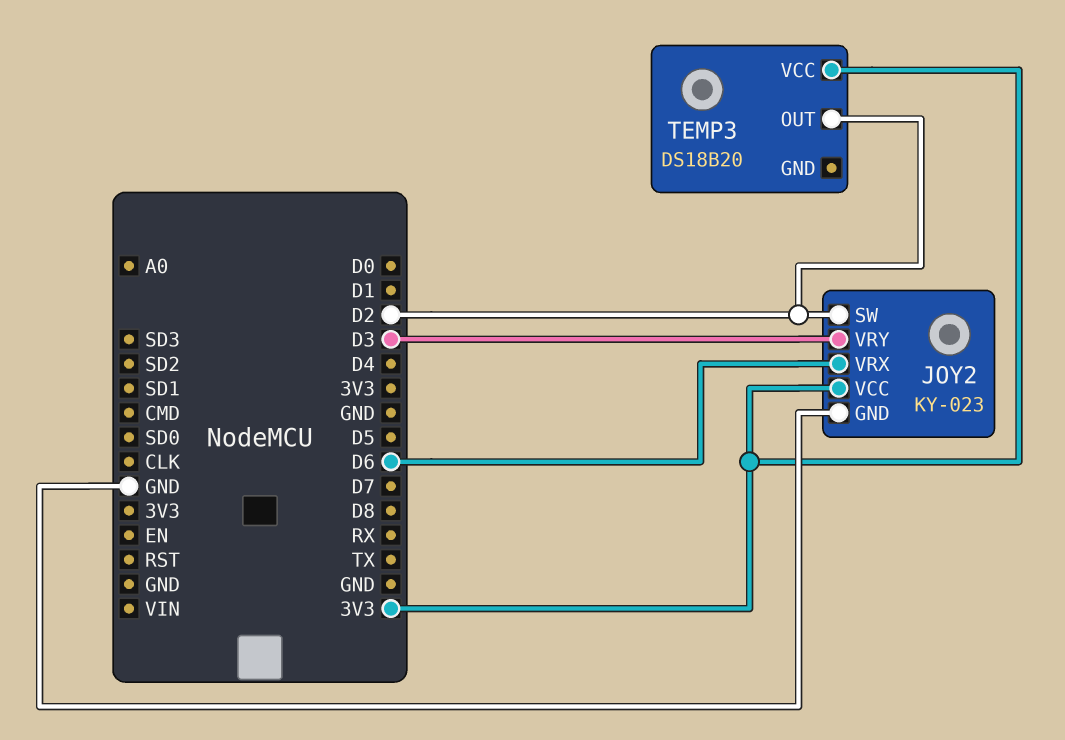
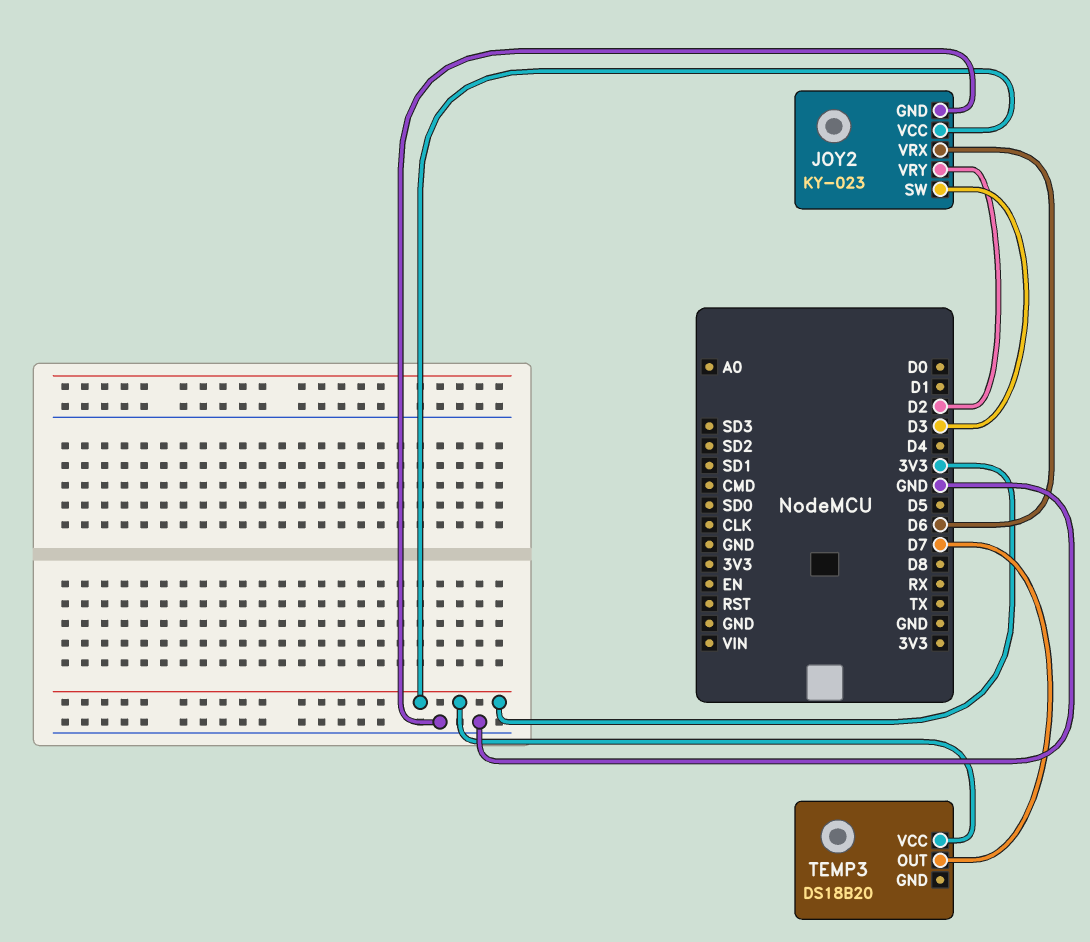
JOY2 pin SW: D2 -> D3
JOY2 pin VRY: D3 -> D2
TEMP3 pin OUT: D2 -> D7

